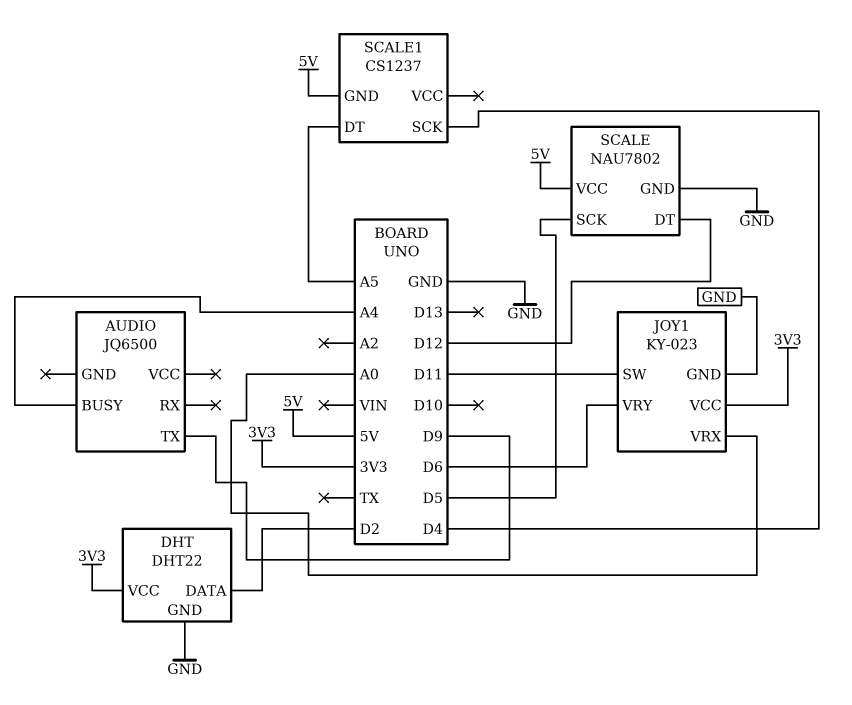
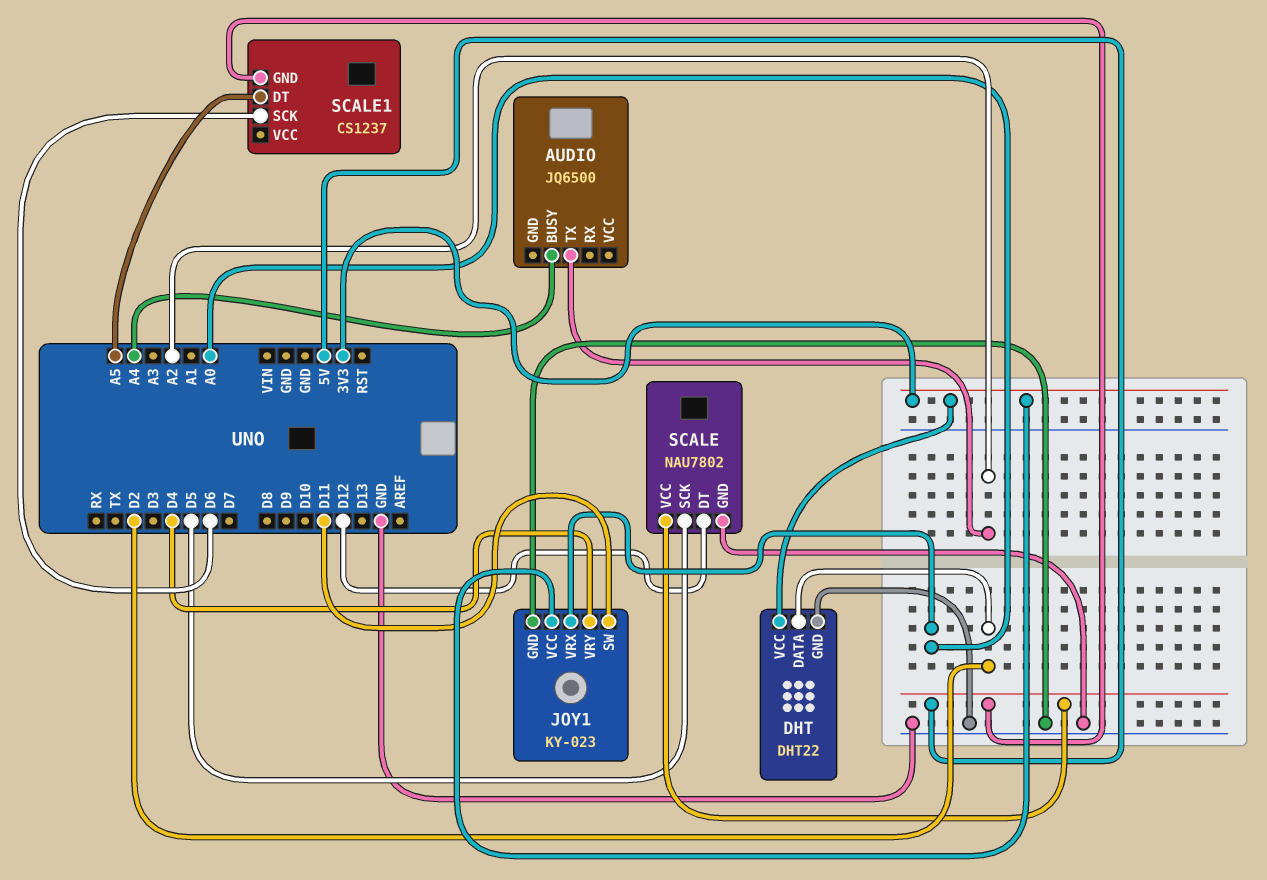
AUDIO pin TX: D9 -> A2
JOY1 pin VRY: D6 -> D4
SCALE1 pin SCK: D4 -> D6

